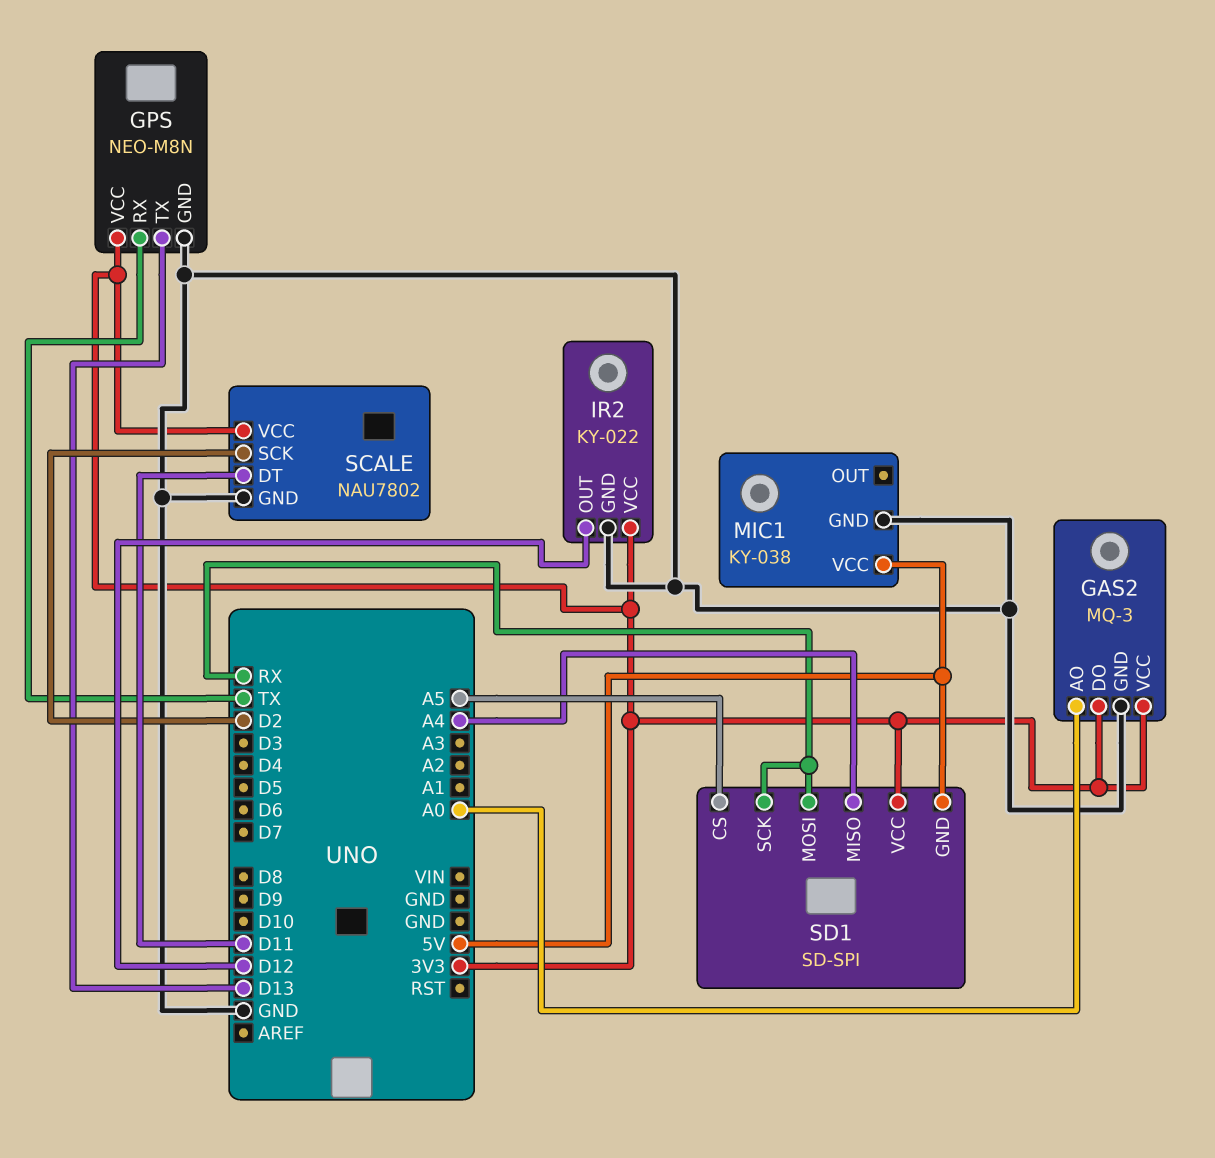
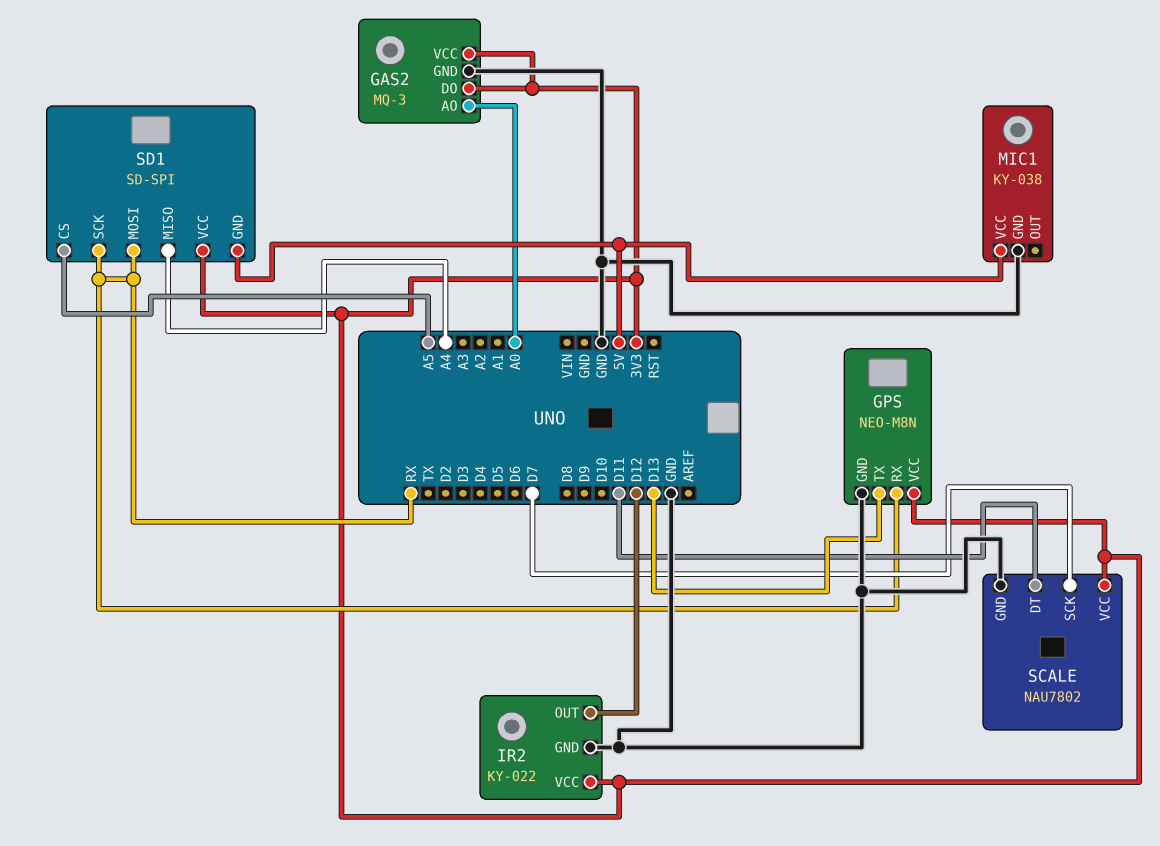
GPS pin RX: TX -> RX
SCALE pin SCK: D2 -> D7

